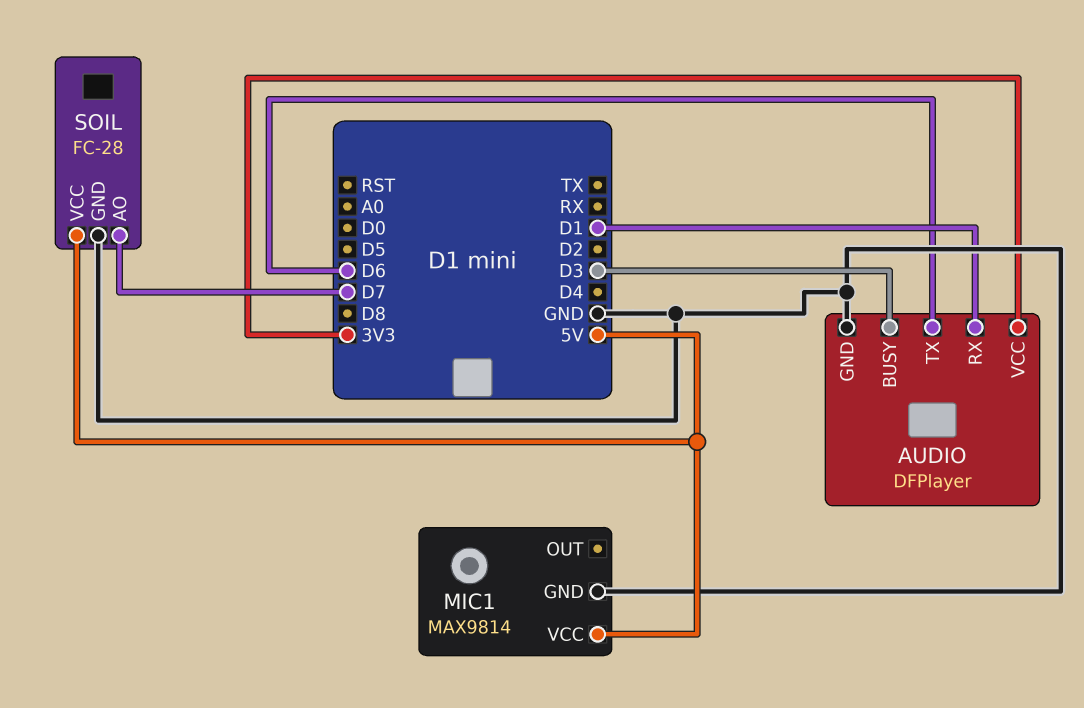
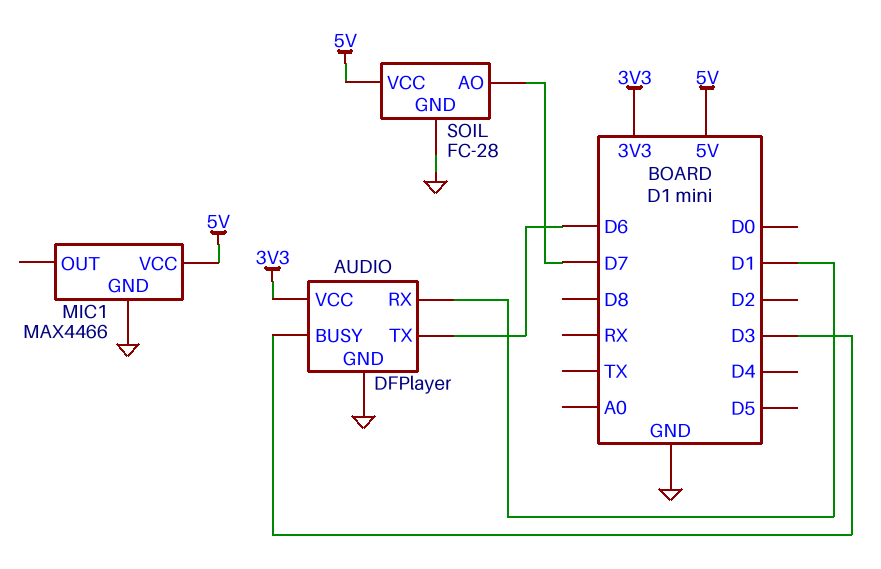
MIC1: MAX9814 -> MAX4466

